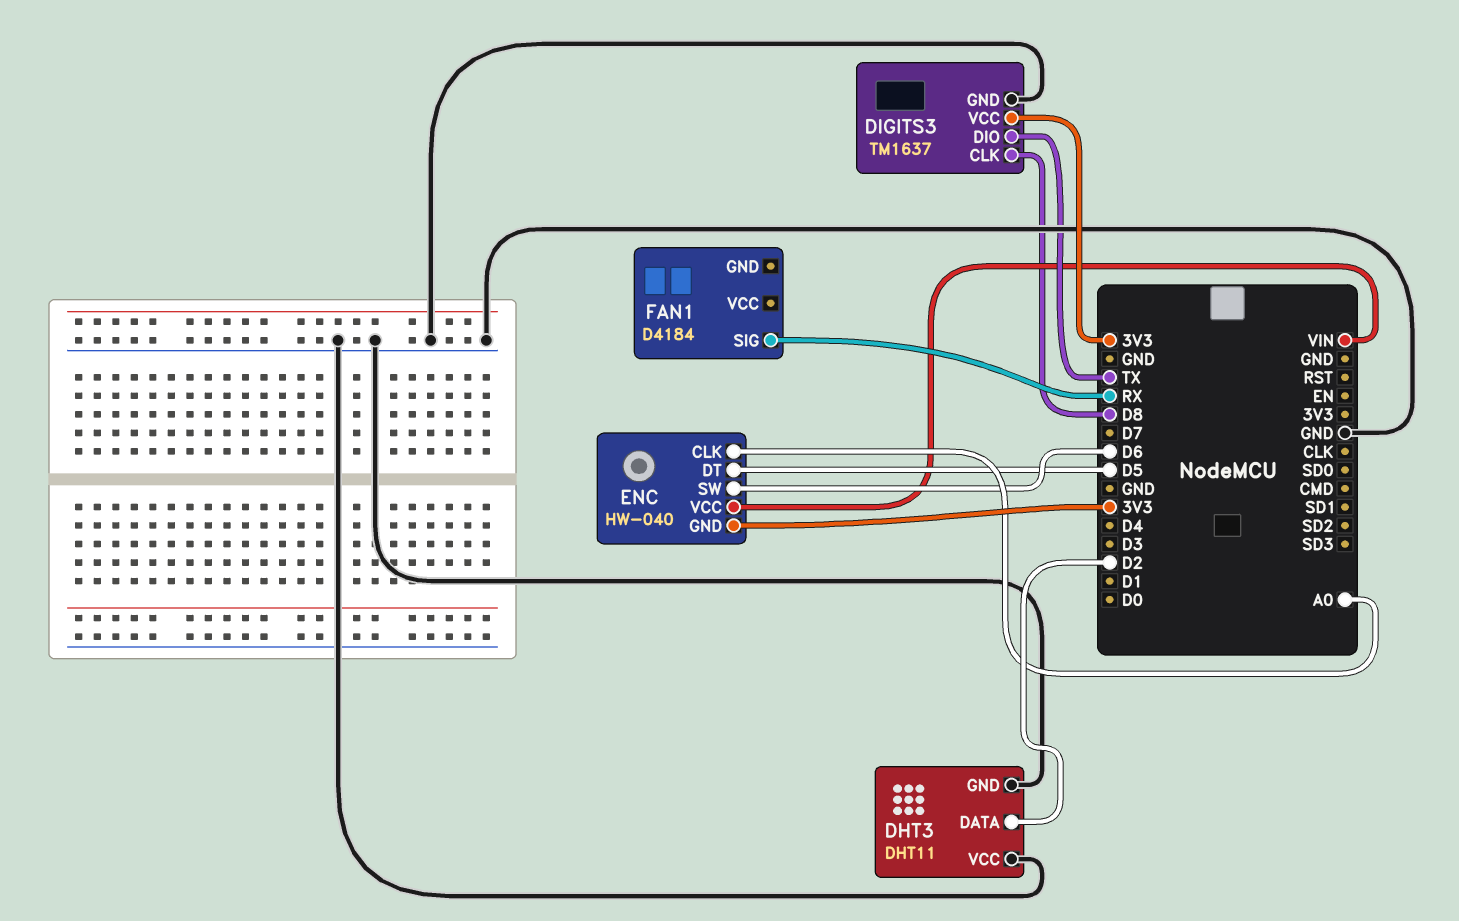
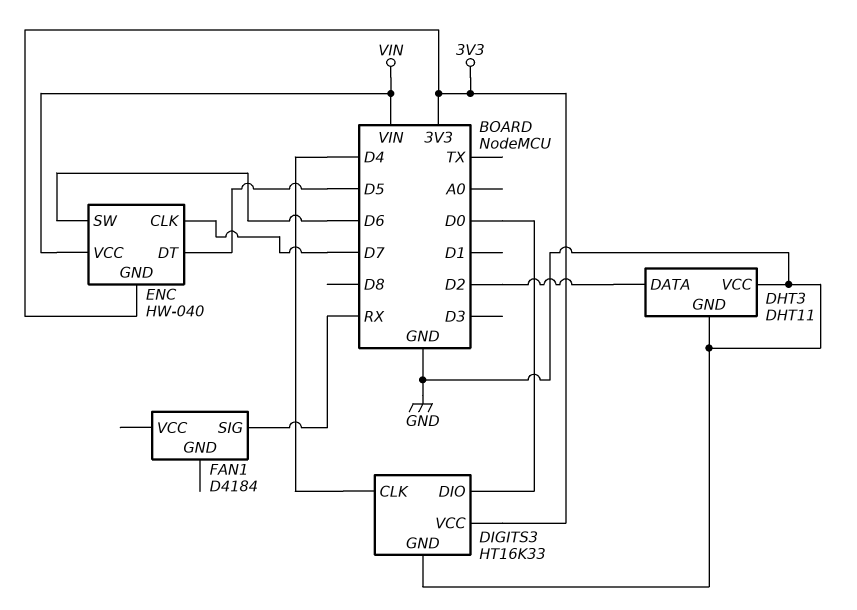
DIGITS3: TM1637 -> HT16K33
DIGITS3 pin CLK: D8 -> D4
DIGITS3 pin DIO: TX -> D0
ENC pin CLK: A0 -> D7

